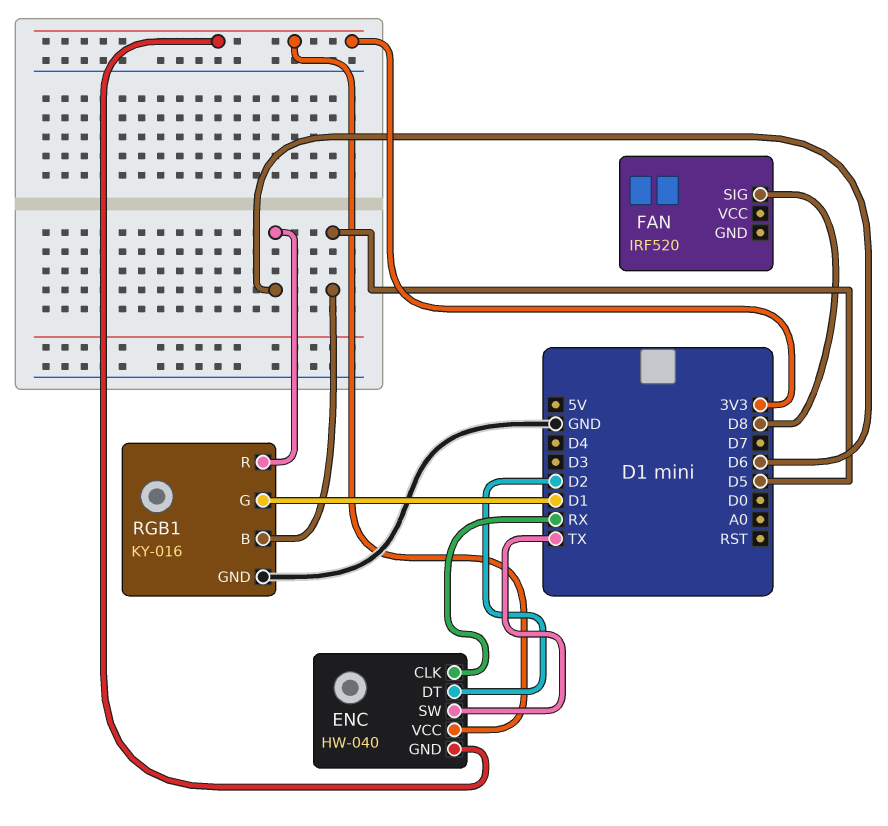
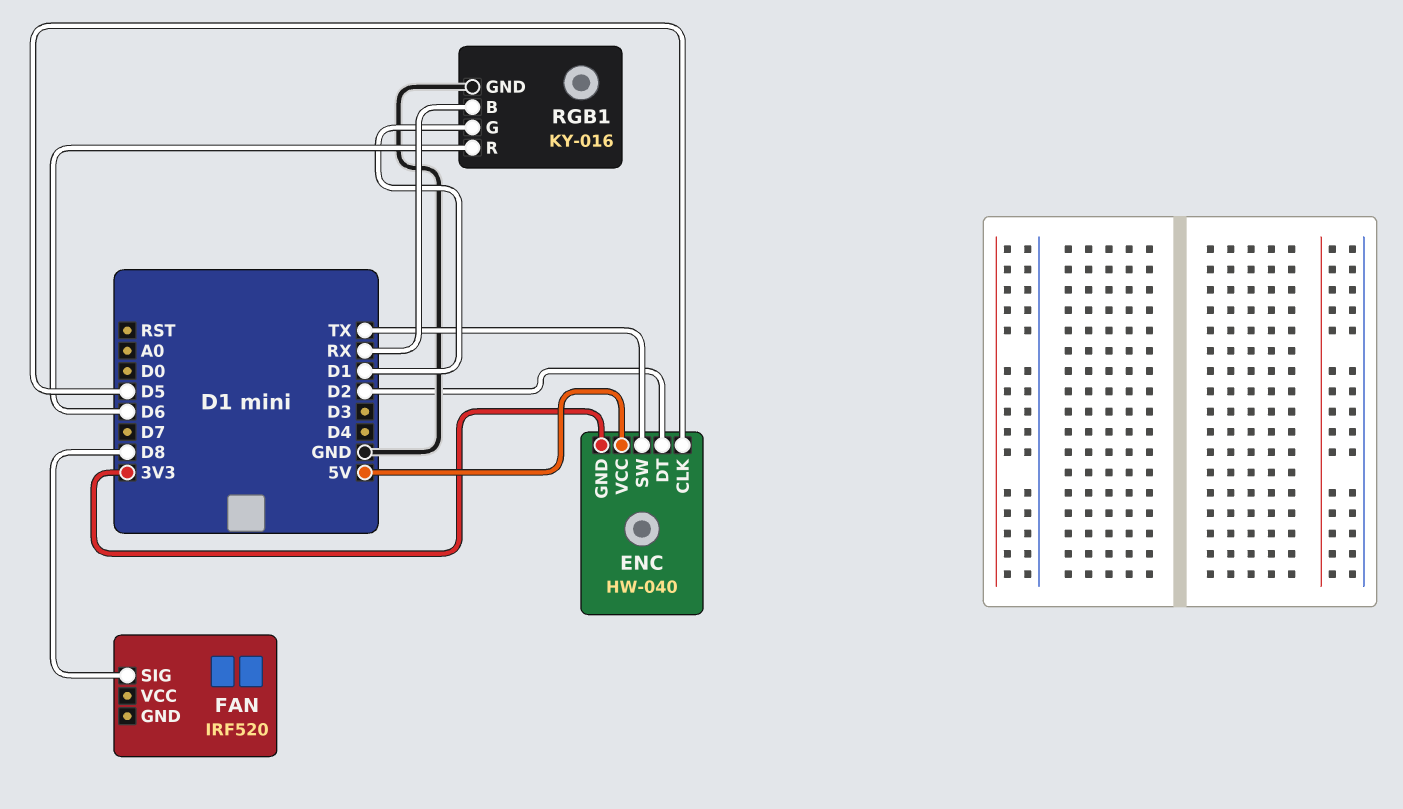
ENC pin CLK: RX -> D5
ENC pin VCC: 3V3 -> 5V
RGB1 pin B: D5 -> RX

